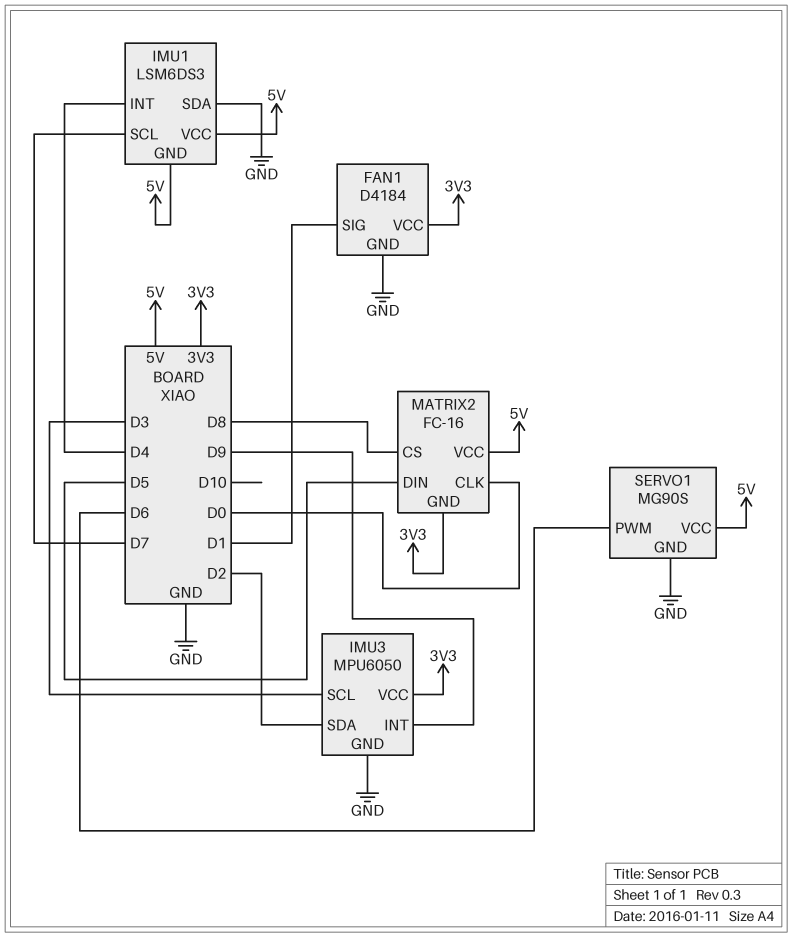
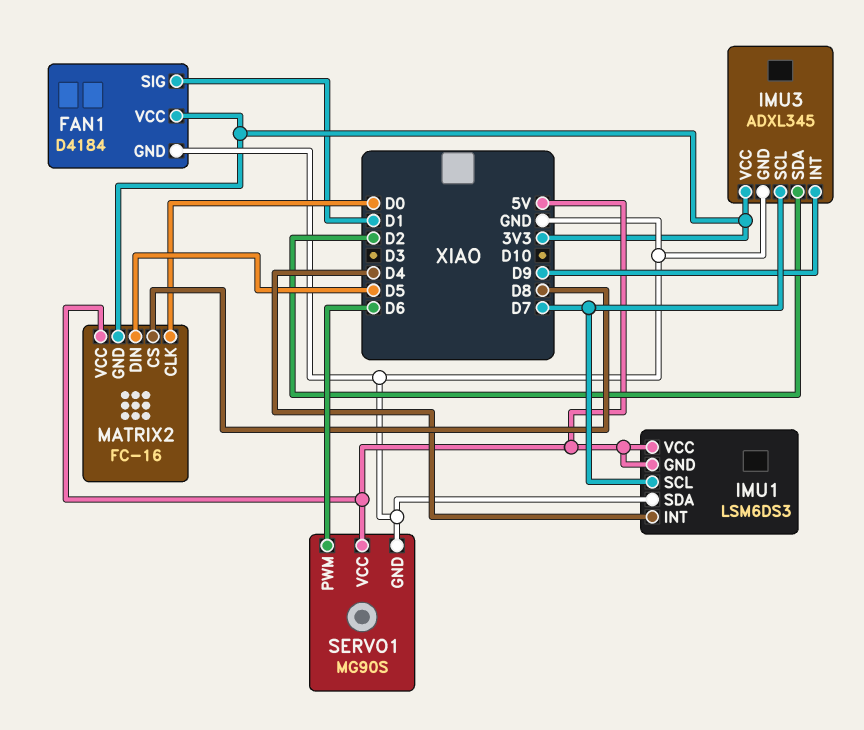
IMU3: MPU6050 -> ADXL345
IMU3 pin SCL: D3 -> D7

